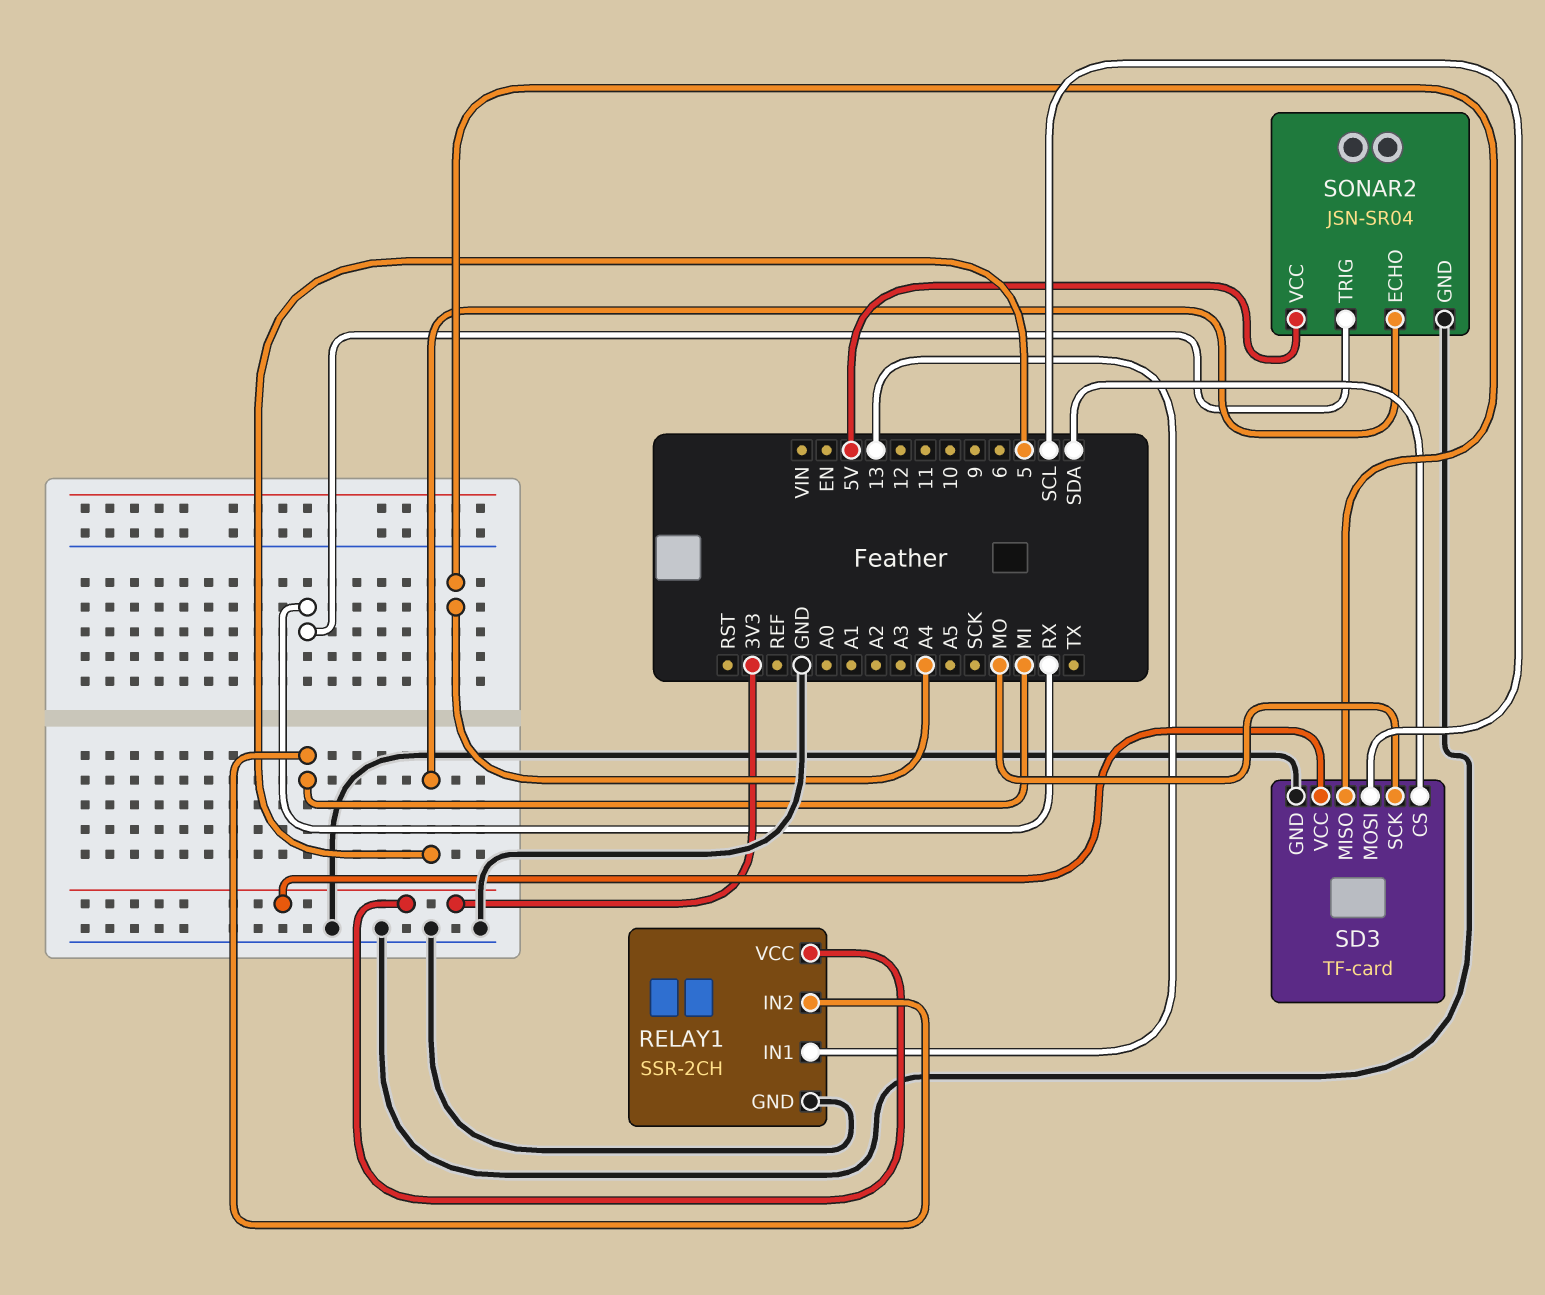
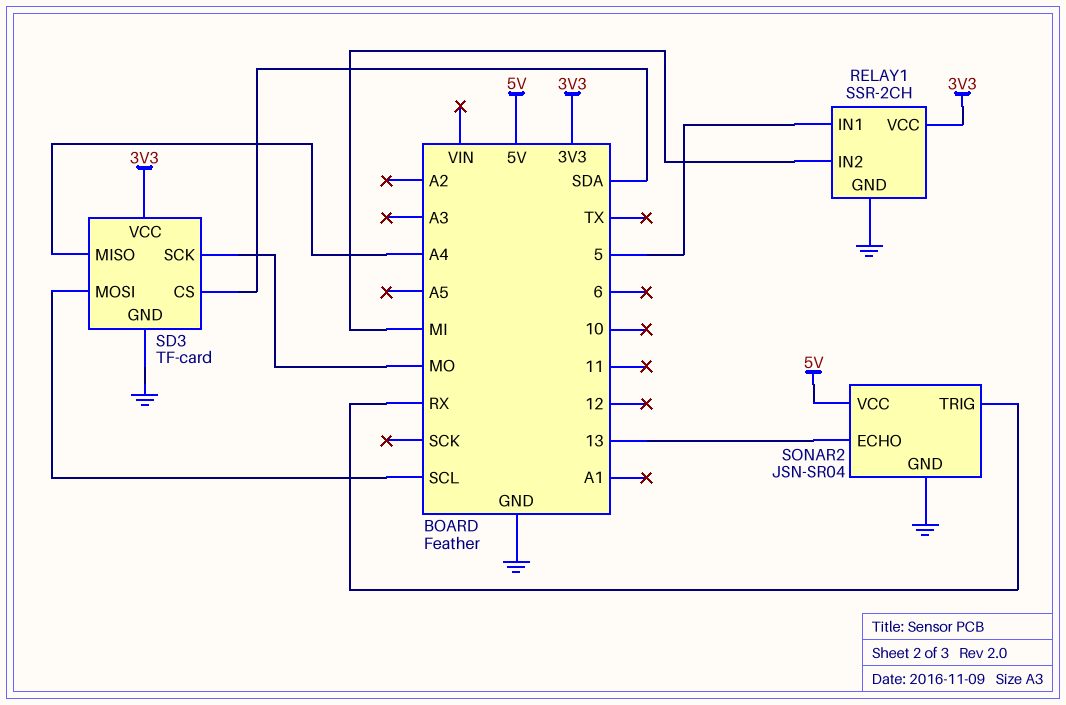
RELAY1 pin IN1: 13 -> 5
SONAR2 pin ECHO: 5 -> 13

